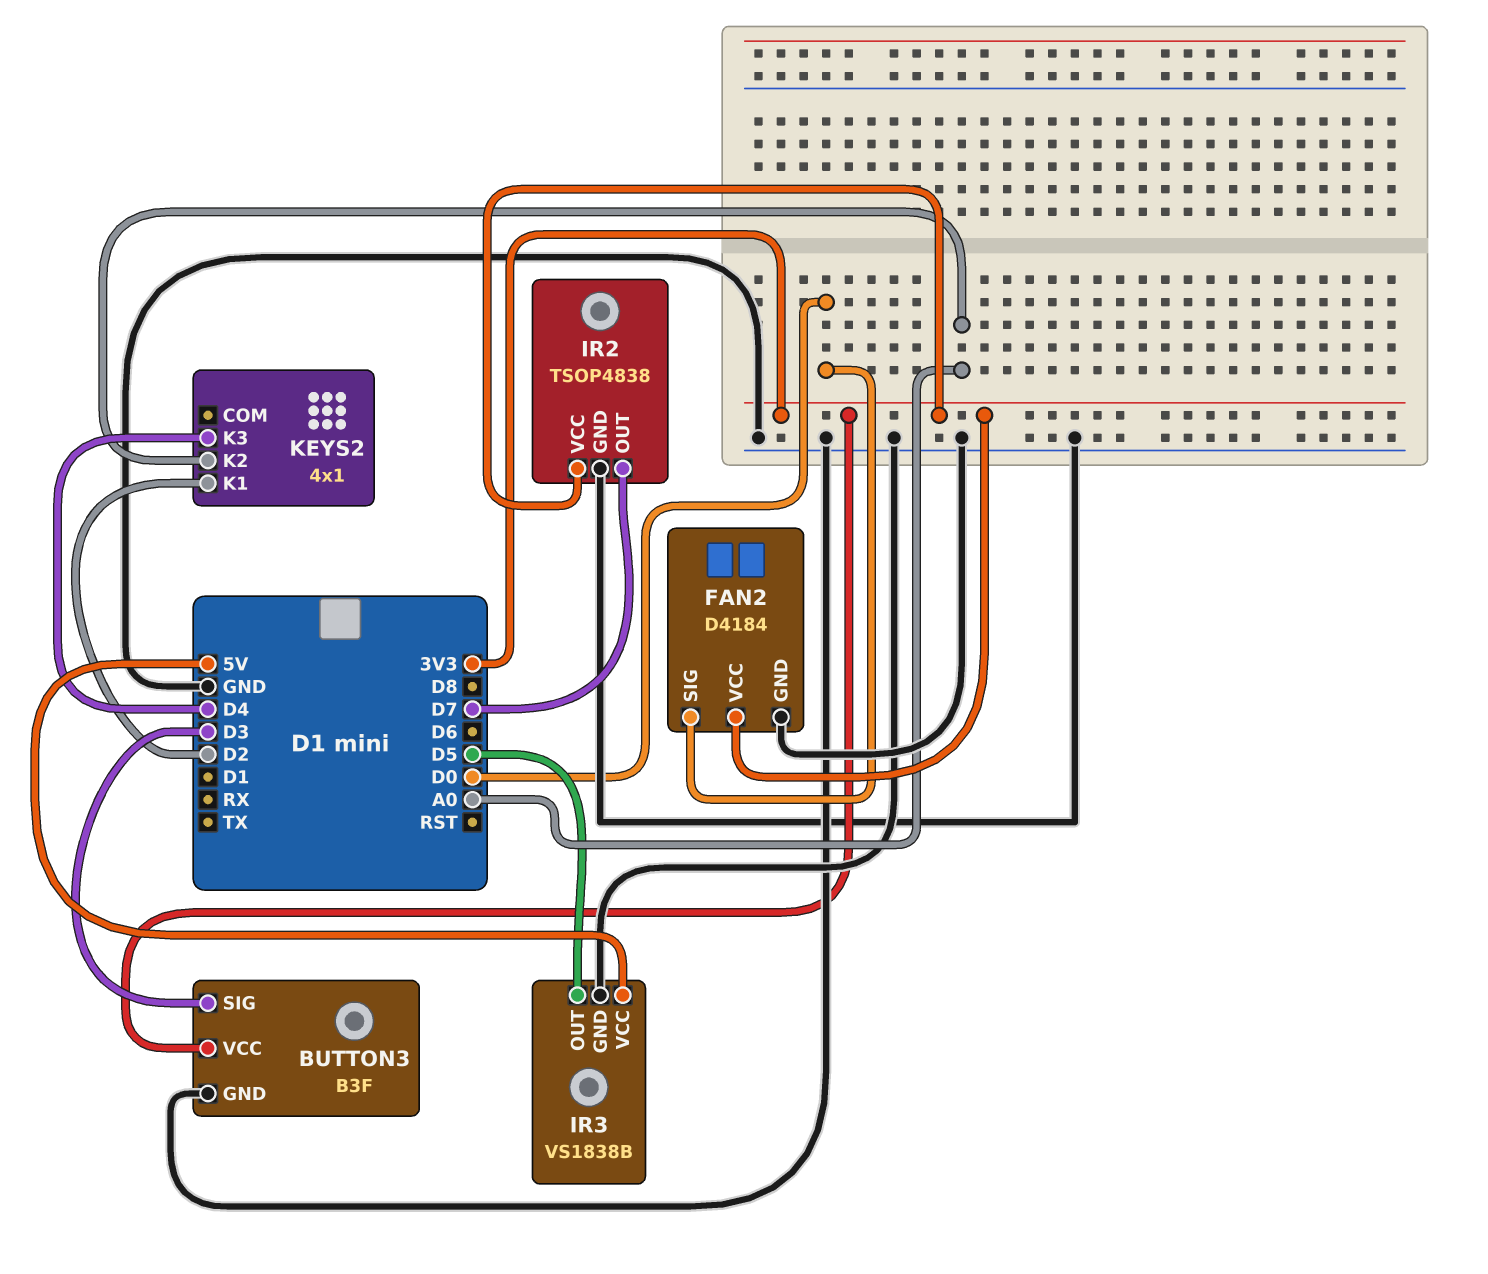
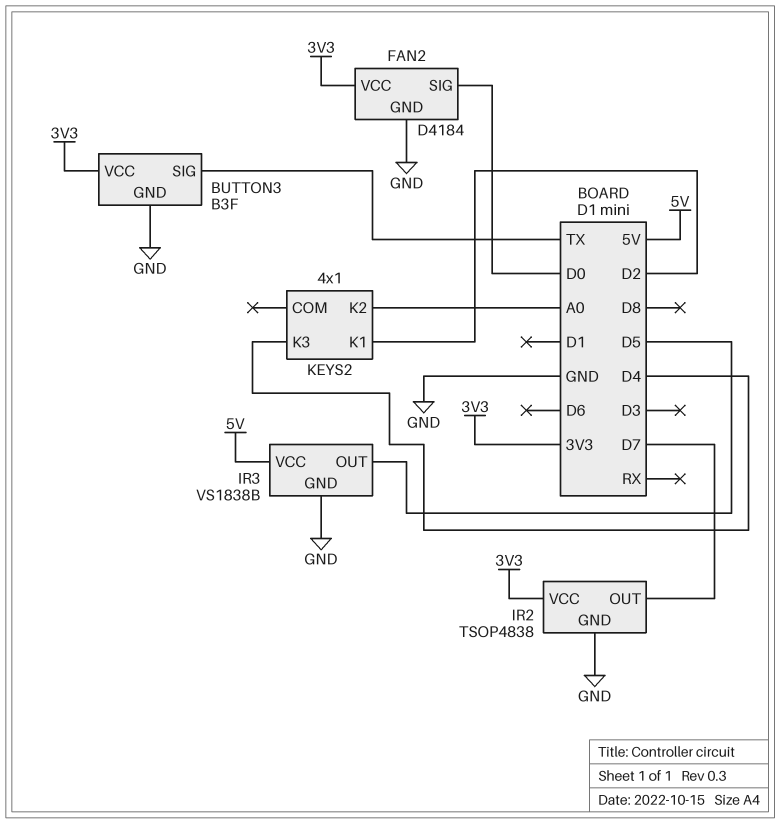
BUTTON3 pin SIG: D3 -> TX

